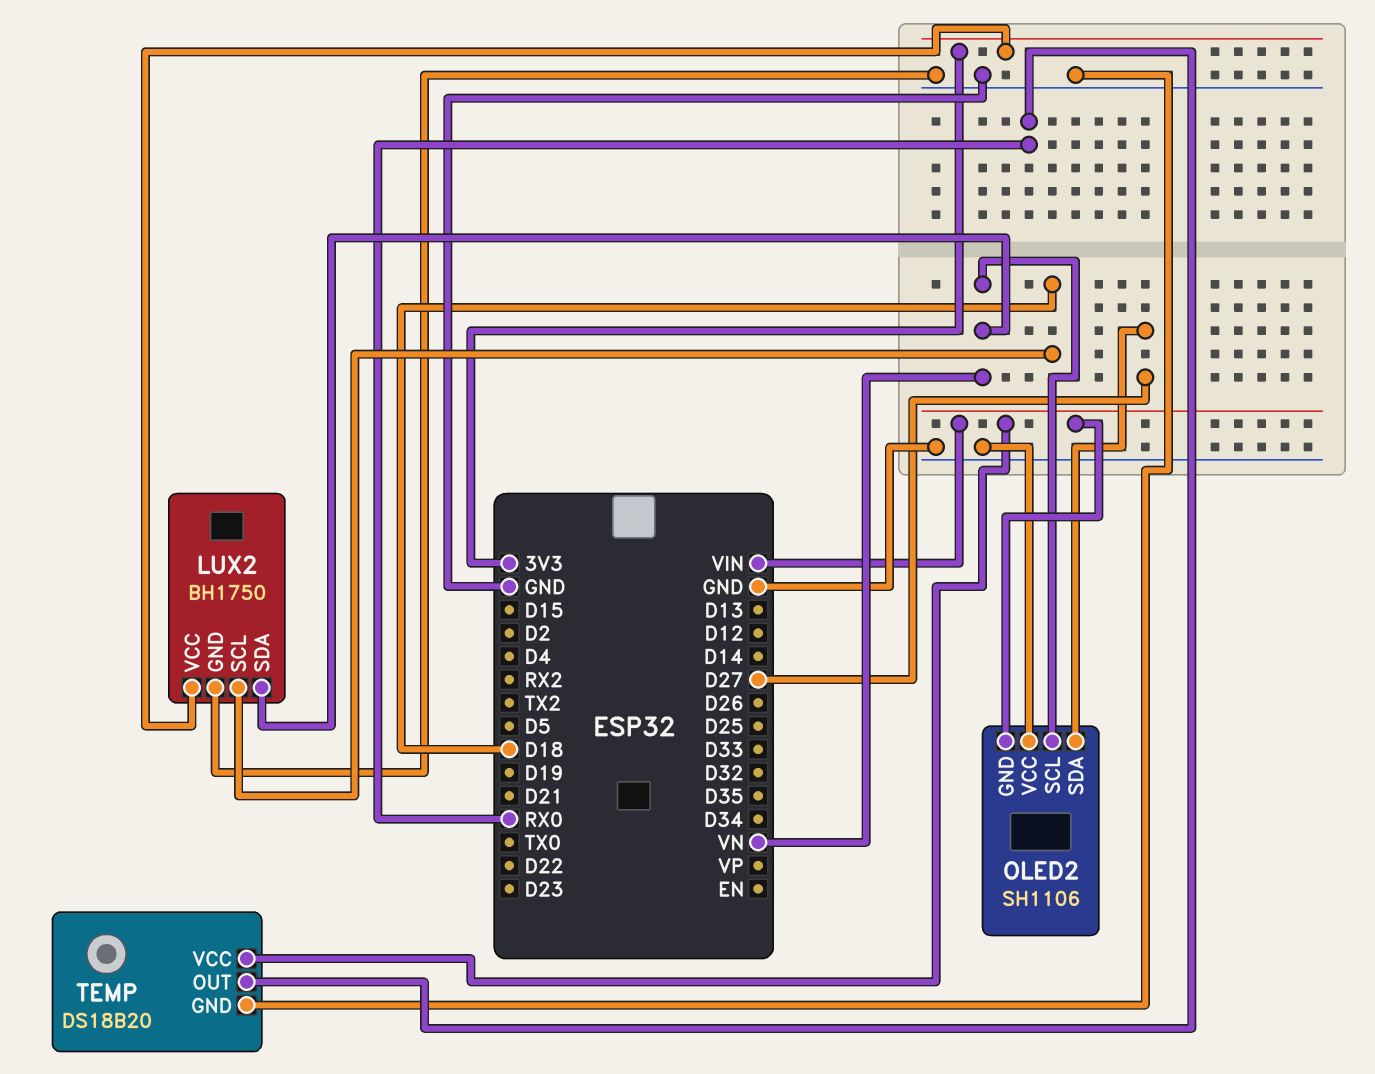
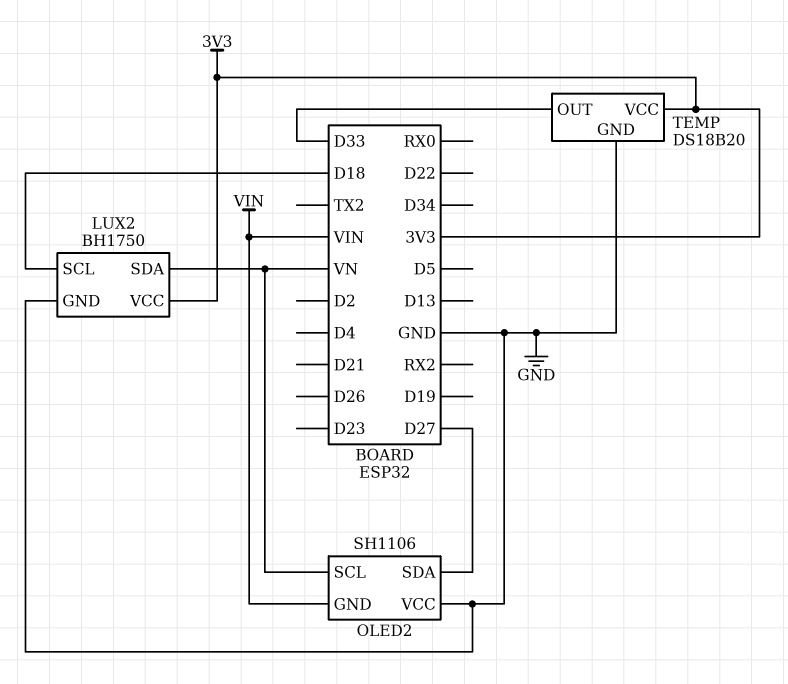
TEMP pin OUT: RX0 -> D33
TEMP pin VCC: VIN -> 3V3

